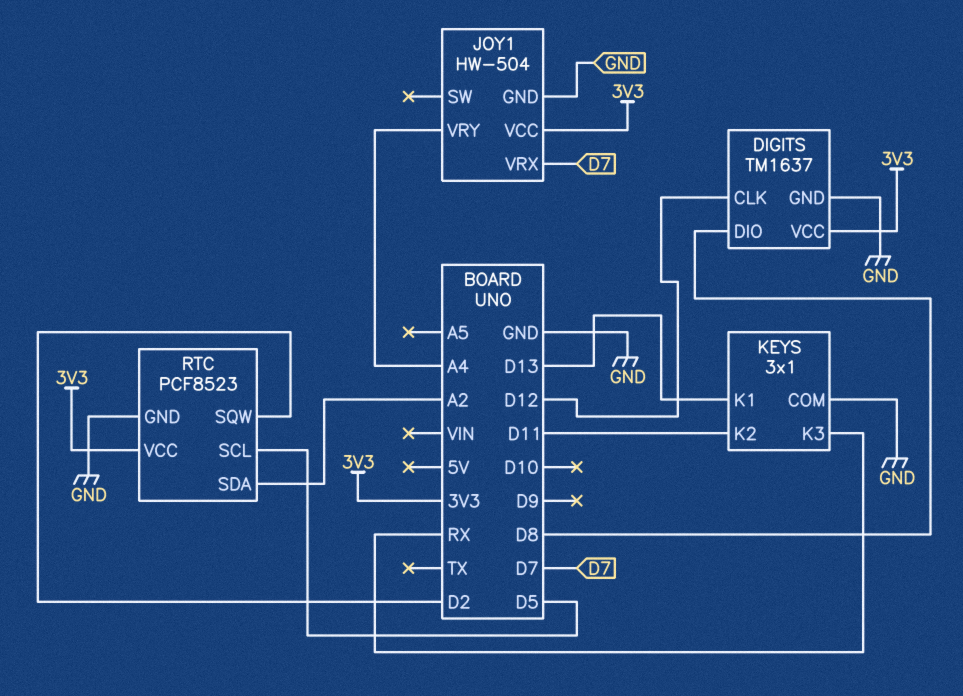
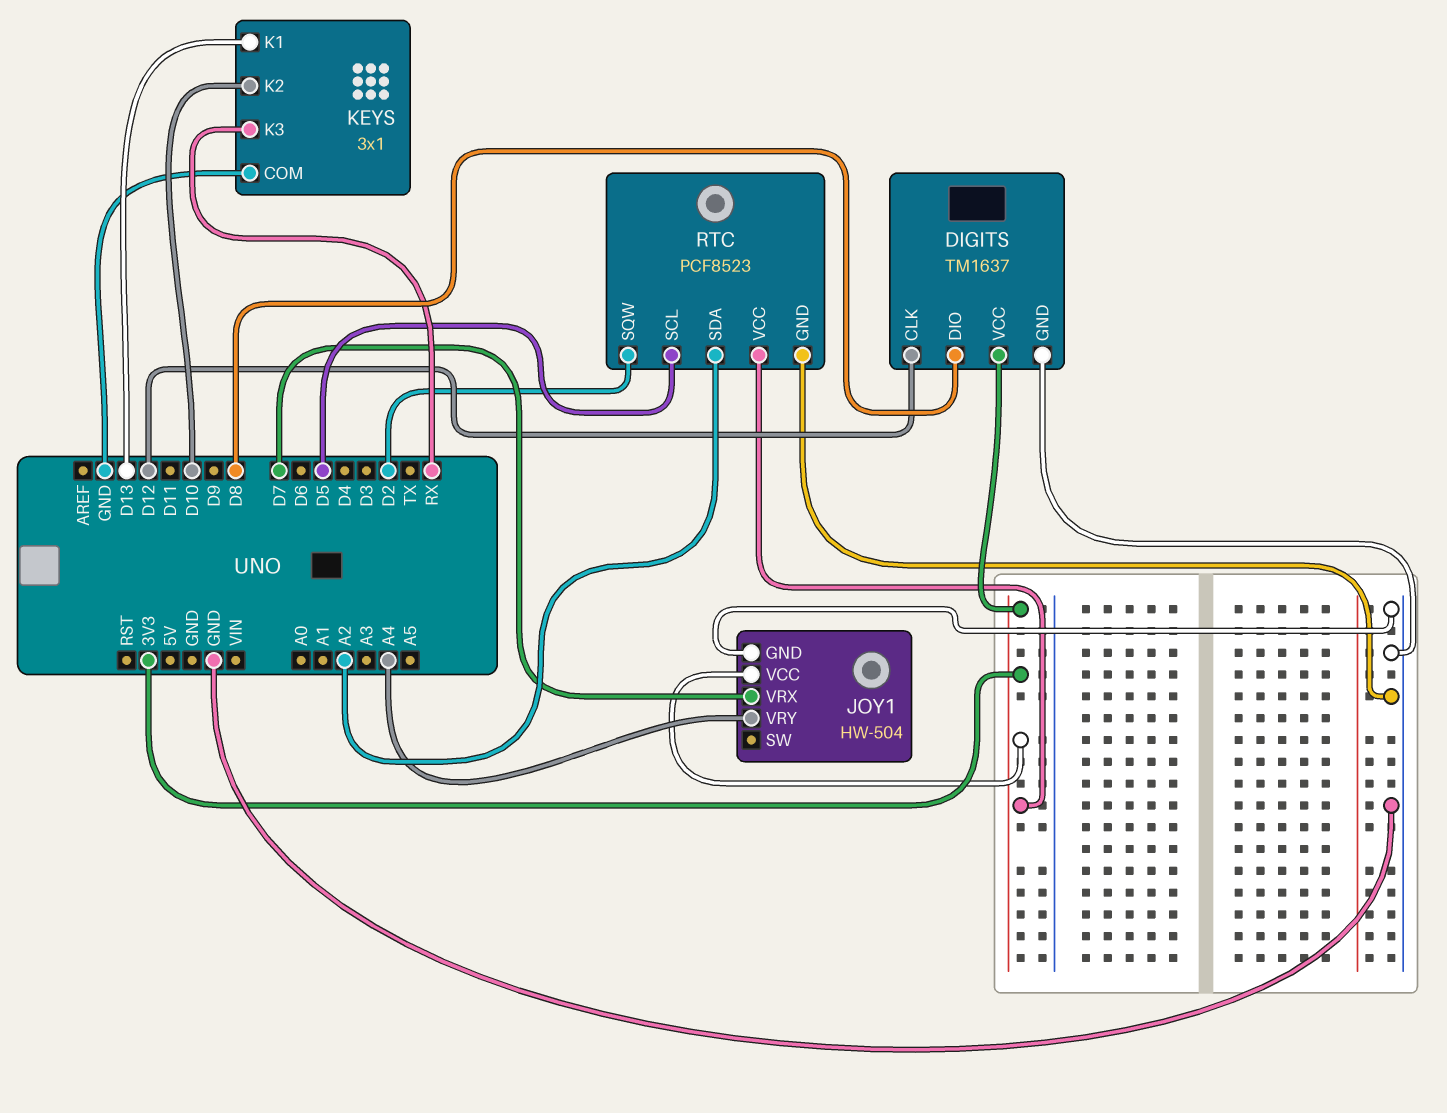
KEYS pin K2: D11 -> D10

